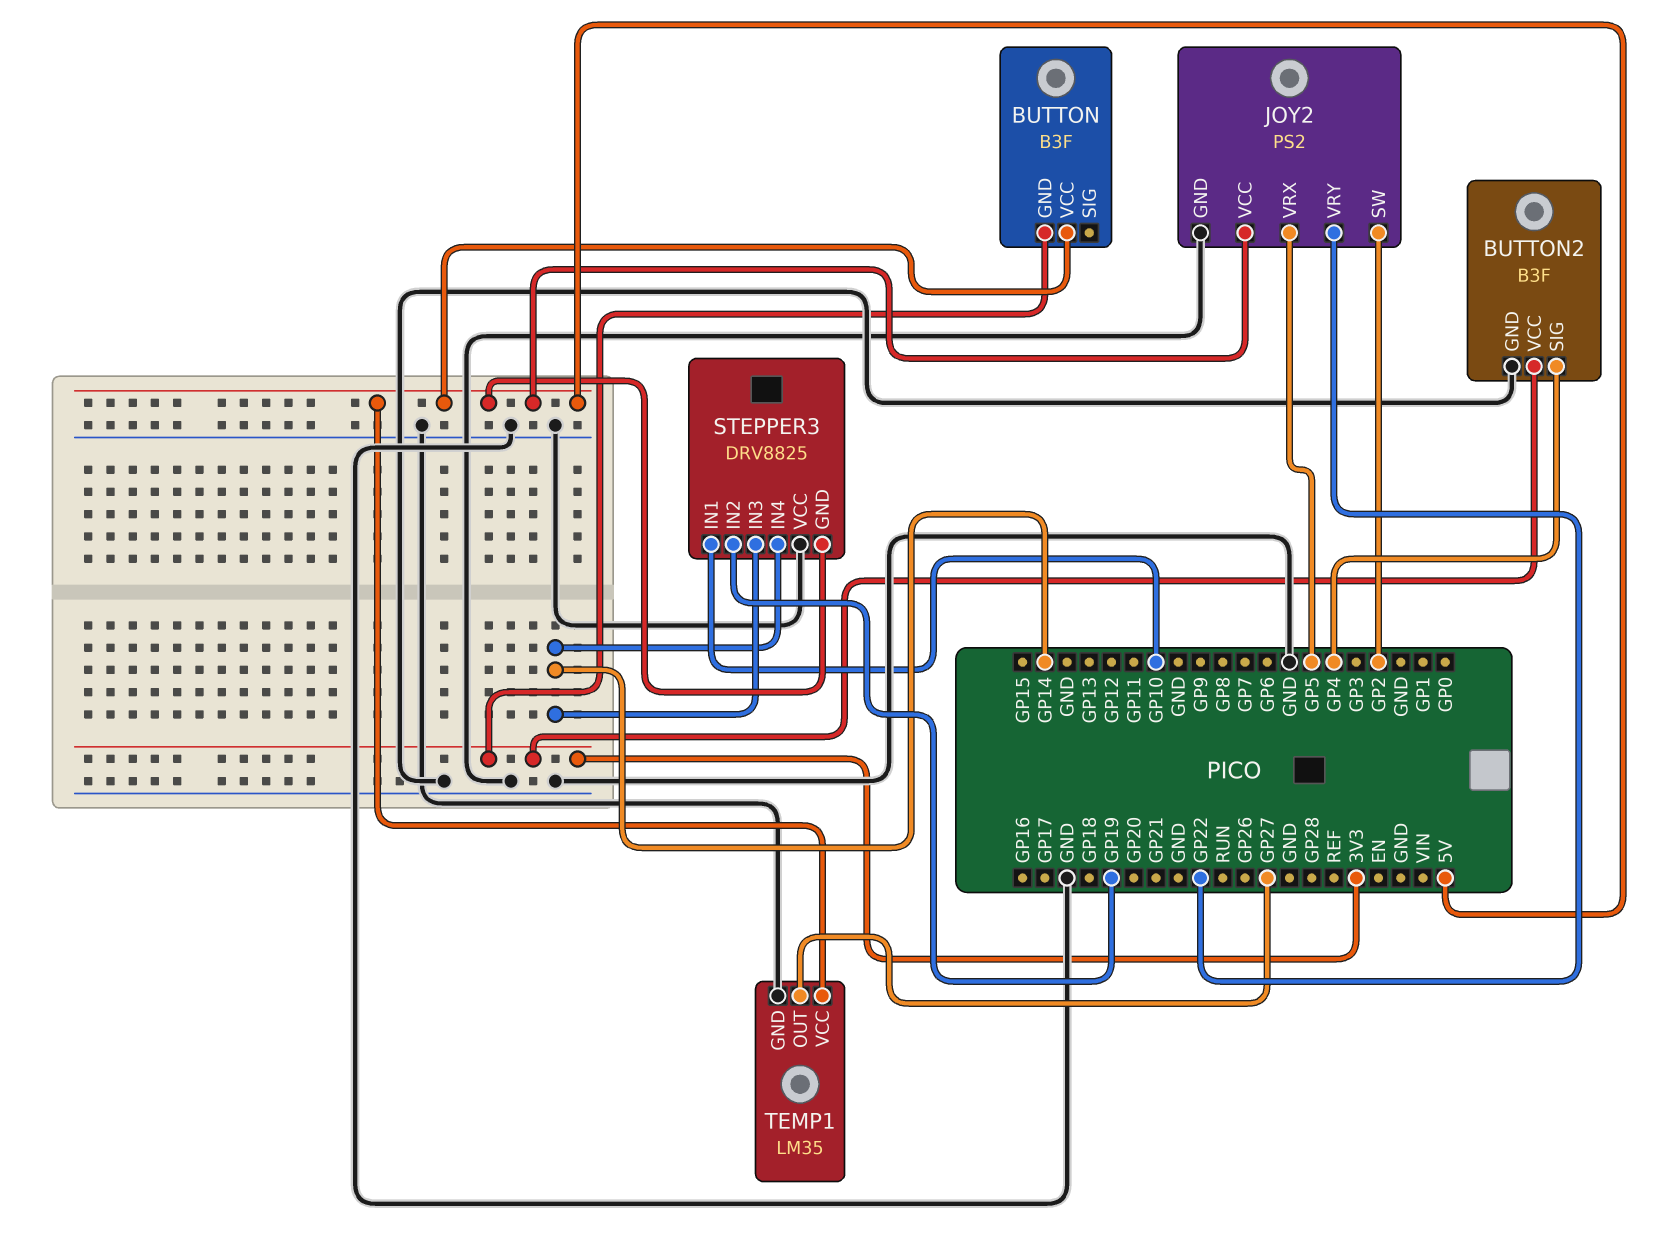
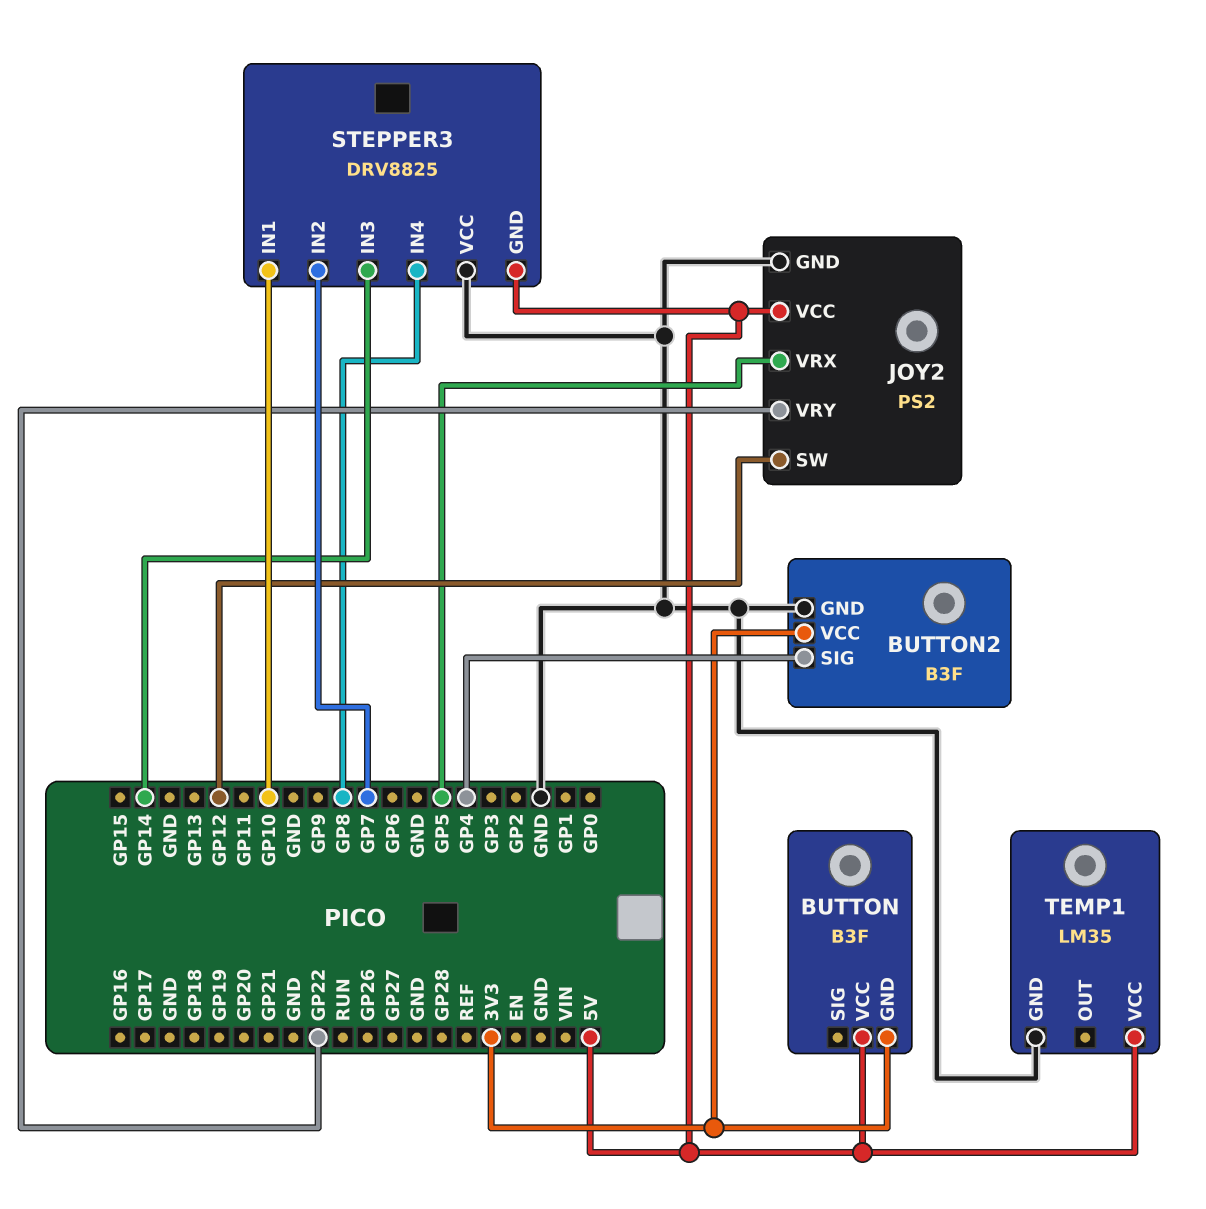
JOY2 pin SW: GP2 -> GP12
STEPPER3 pin IN2: GP19 -> GP7
STEPPER3 pin IN4: GP14 -> GP8
TEMP1 pin OUT: GP27 -> none

